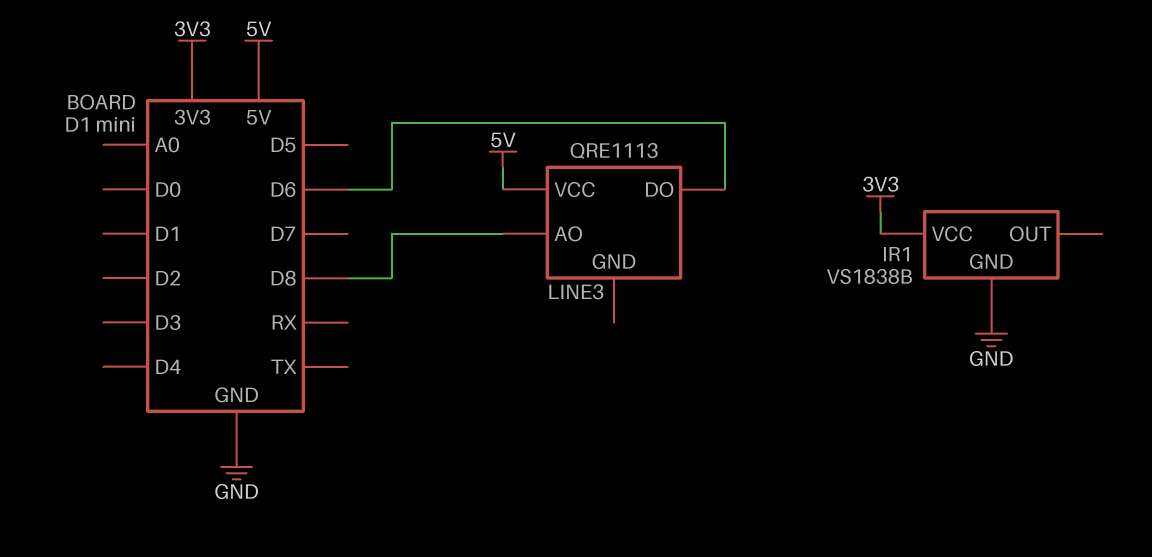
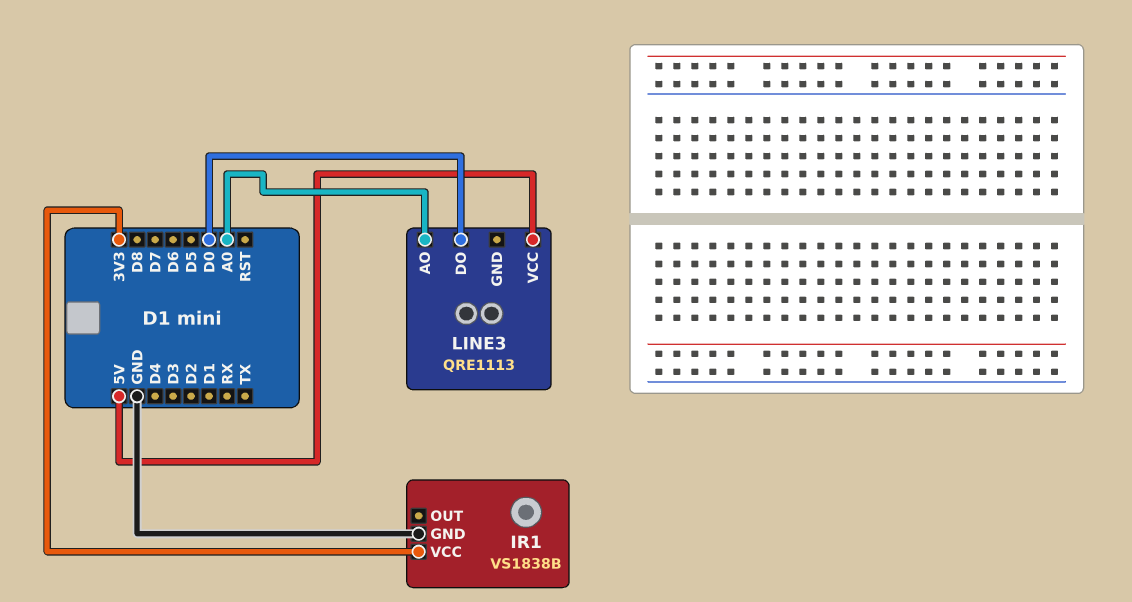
LINE3 pin AO: D8 -> A0
LINE3 pin DO: D6 -> D0

